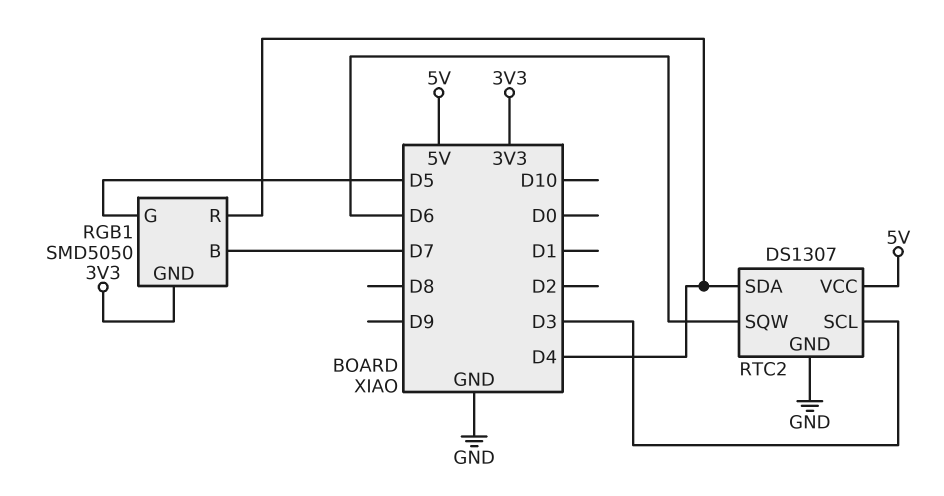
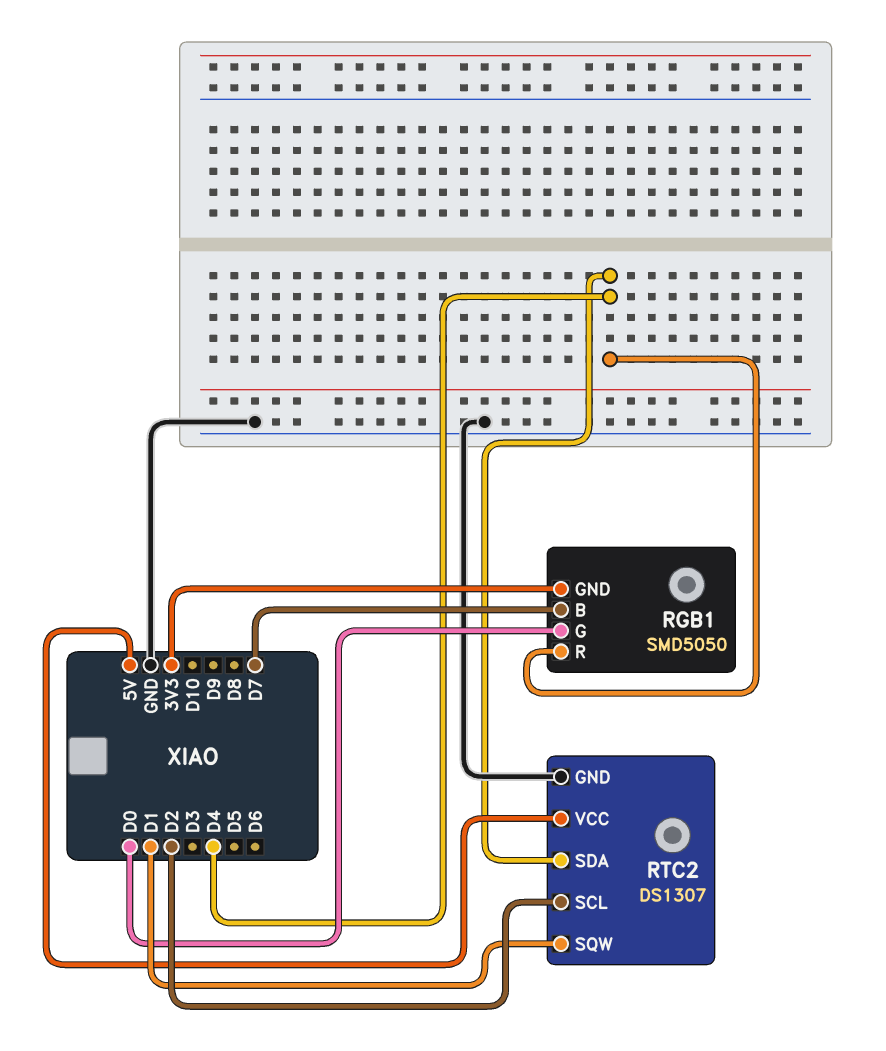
RGB1 pin G: D5 -> D0
RTC2 pin SCL: D3 -> D2
RTC2 pin SQW: D6 -> D1

